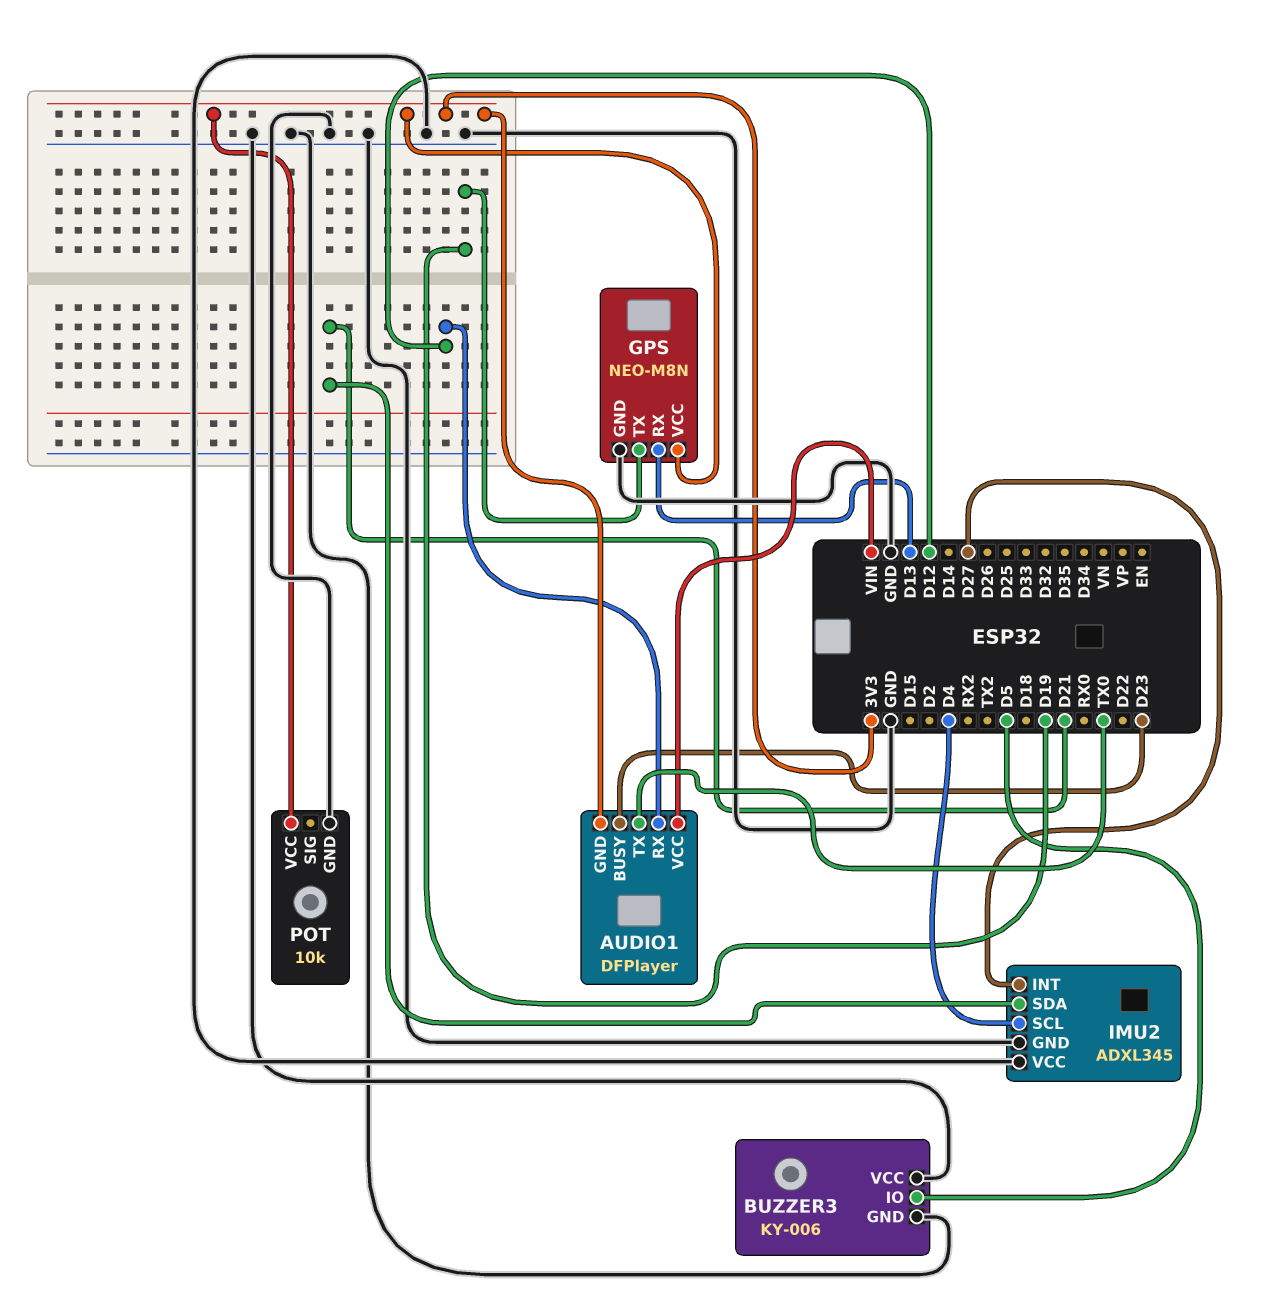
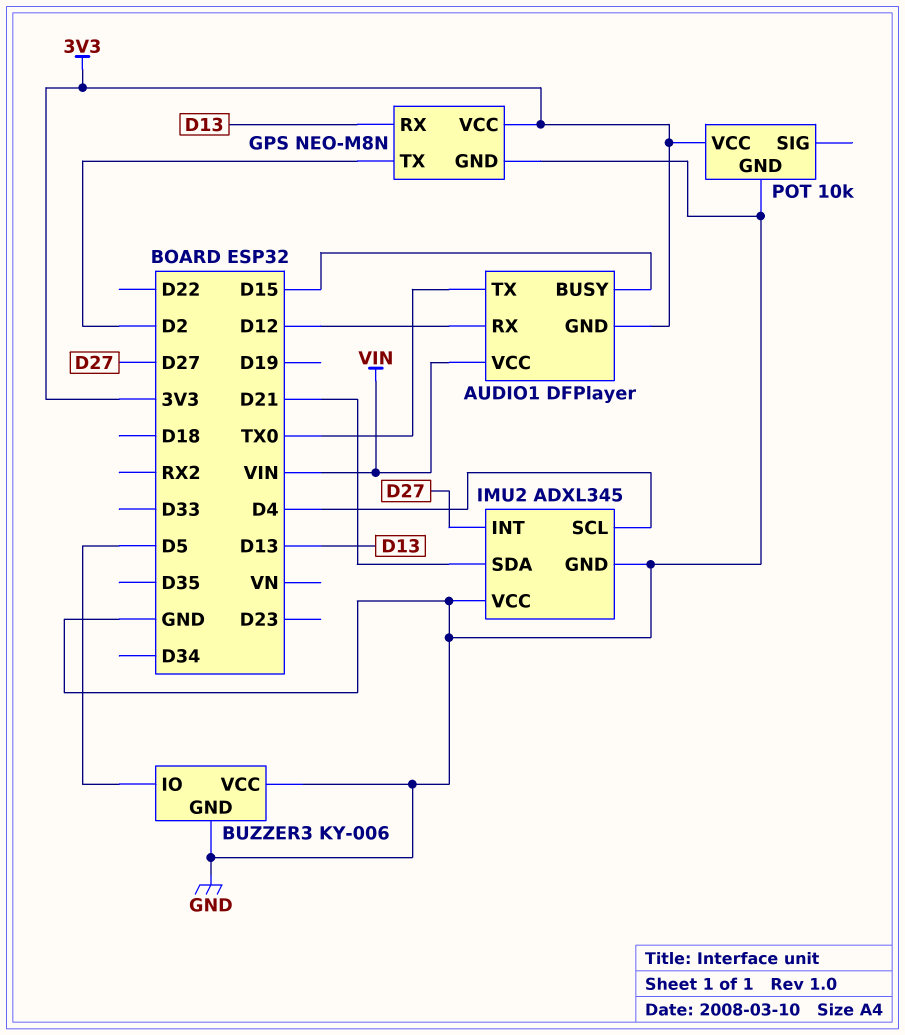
AUDIO1 pin BUSY: D23 -> D15
GPS pin TX: D19 -> D2

